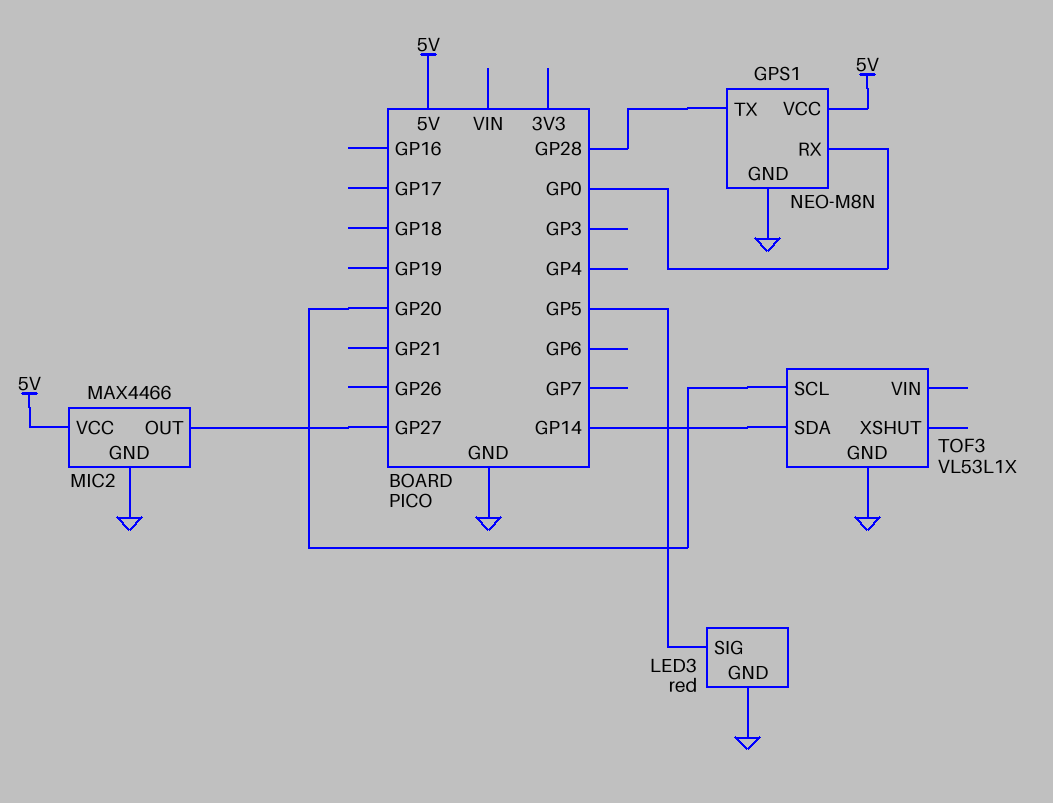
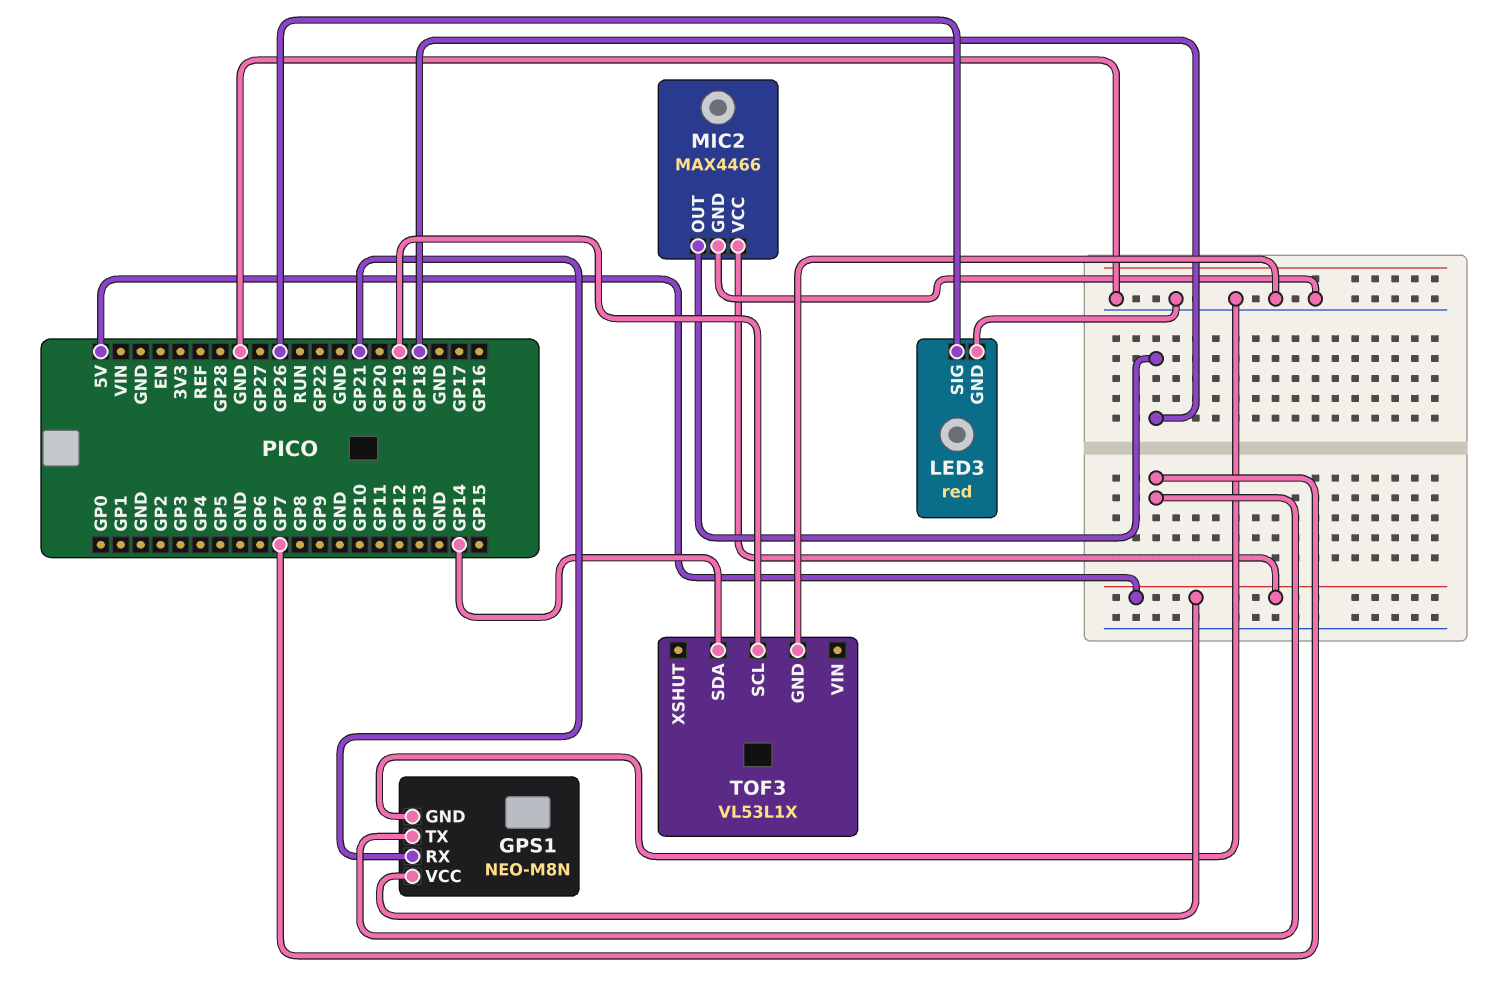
GPS1 pin RX: GP0 -> GP21
GPS1 pin TX: GP28 -> GP7
LED3 pin SIG: GP5 -> GP26
MIC2 pin OUT: GP27 -> GP18
TOF3 pin SCL: GP20 -> GP19

